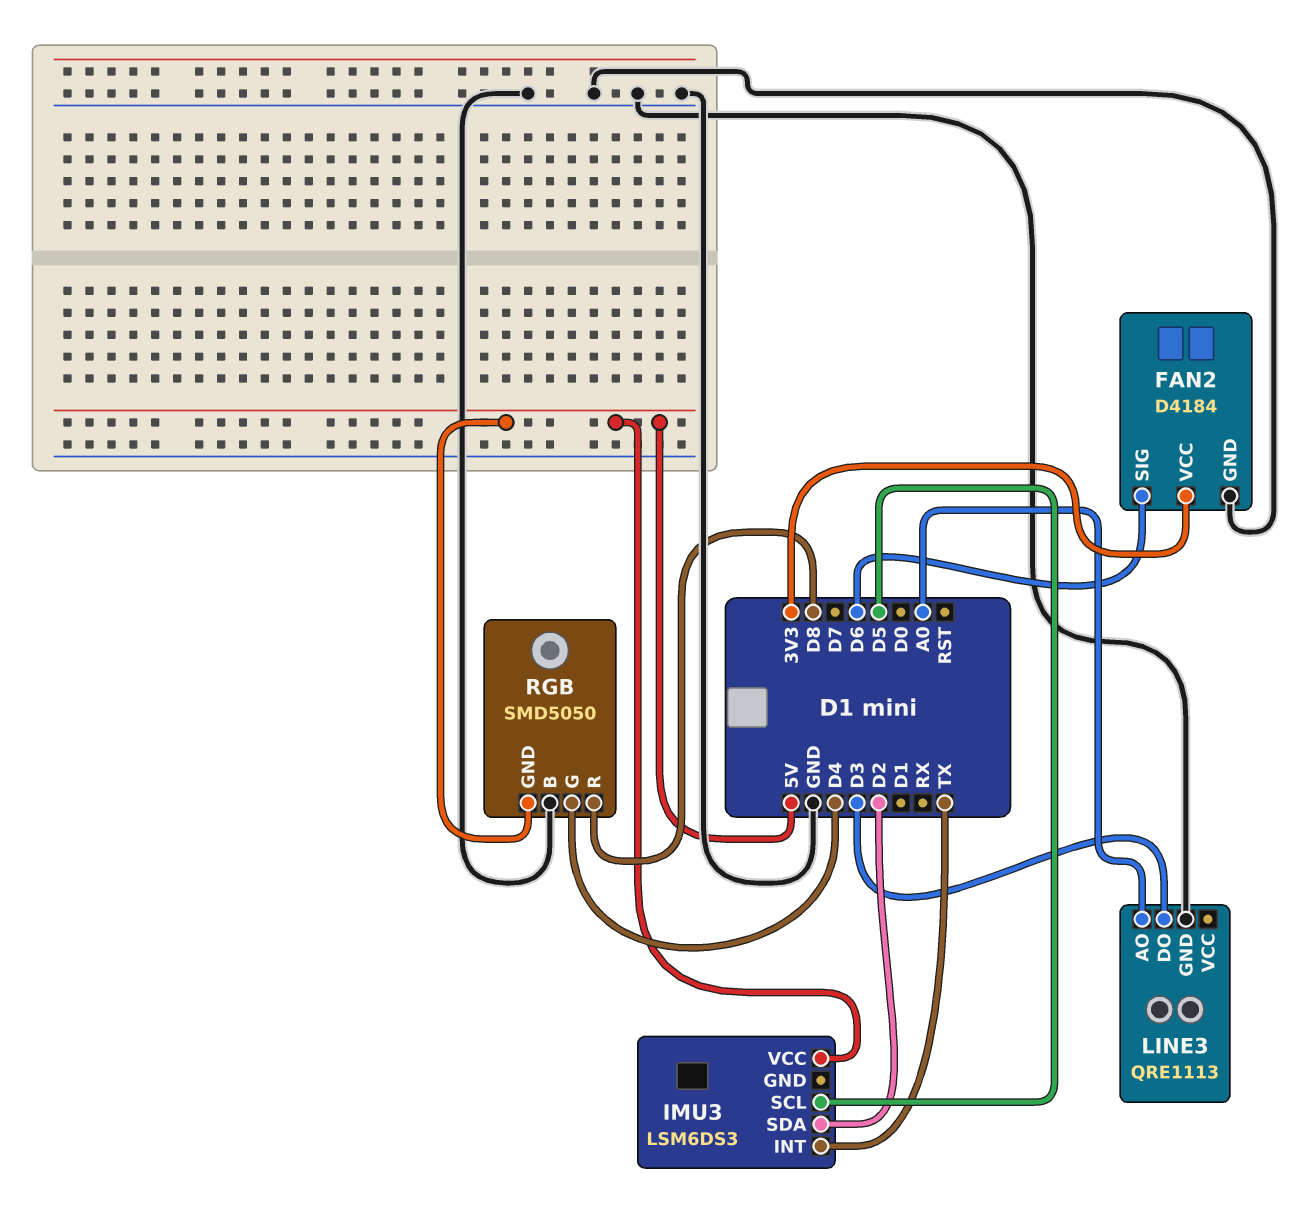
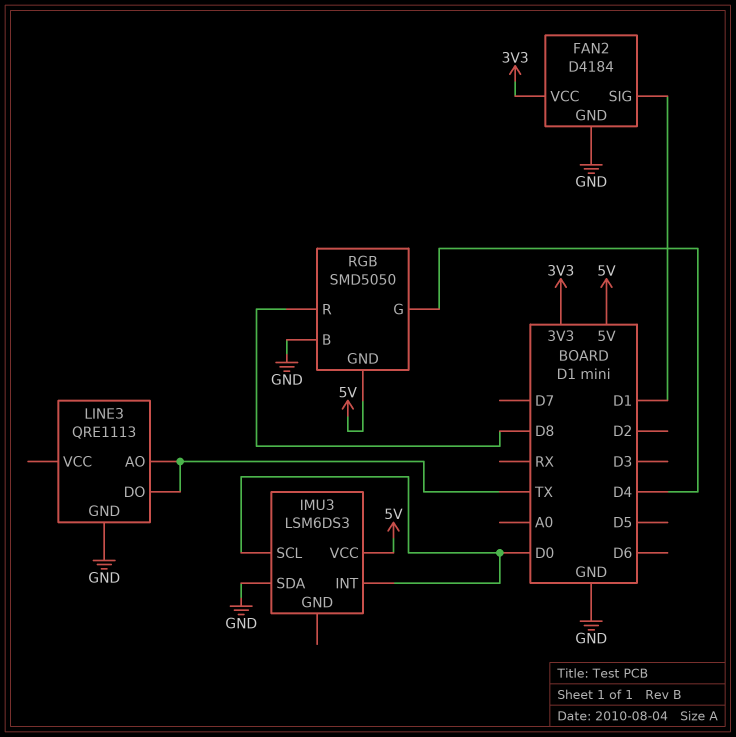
FAN2 pin SIG: D6 -> D1
IMU3 pin INT: TX -> D0
IMU3 pin SCL: D5 -> D0
IMU3 pin SDA: D2 -> GND
LINE3 pin AO: A0 -> TX
LINE3 pin DO: D3 -> TX

